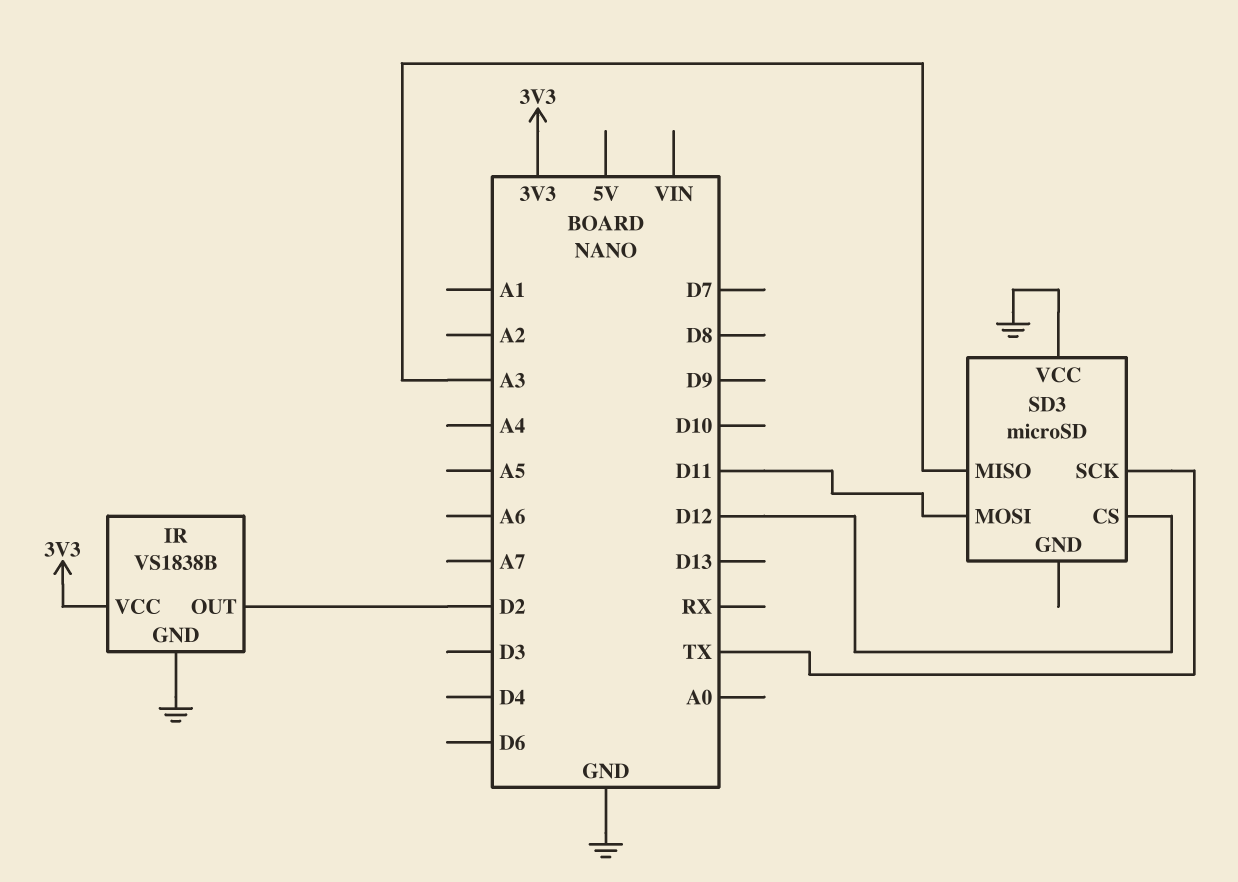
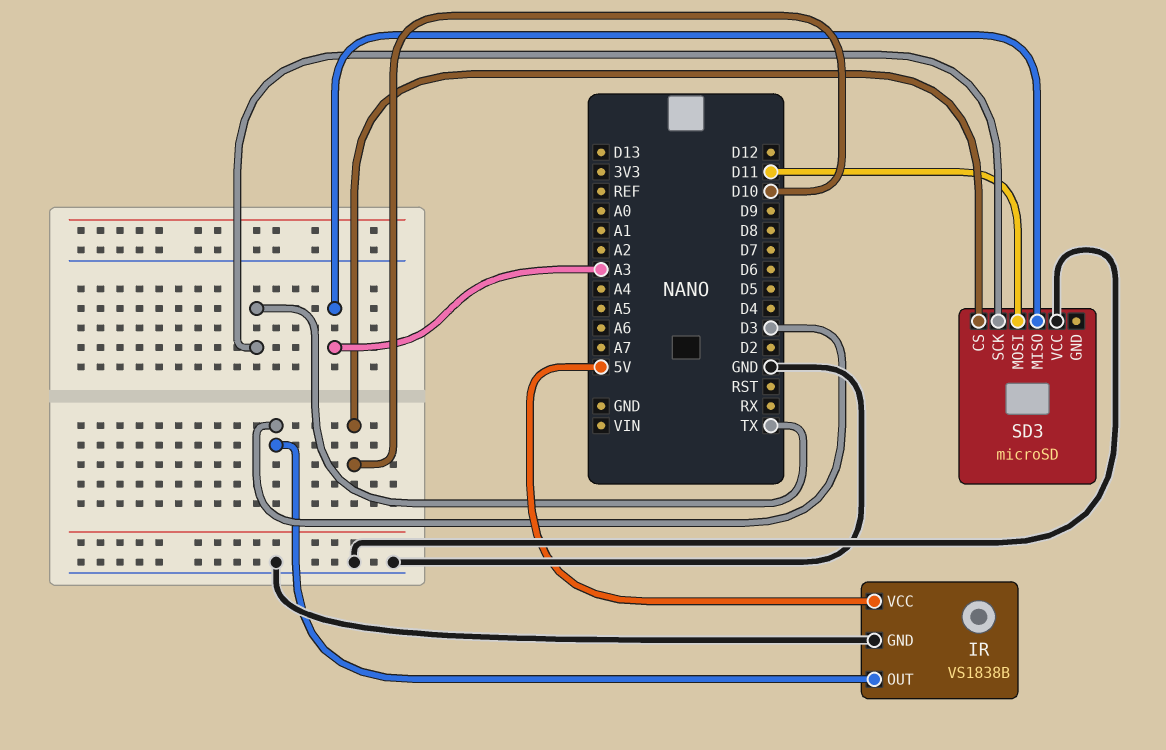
IR pin OUT: D2 -> D3
IR pin VCC: 3V3 -> 5V
SD3 pin CS: D12 -> D10

